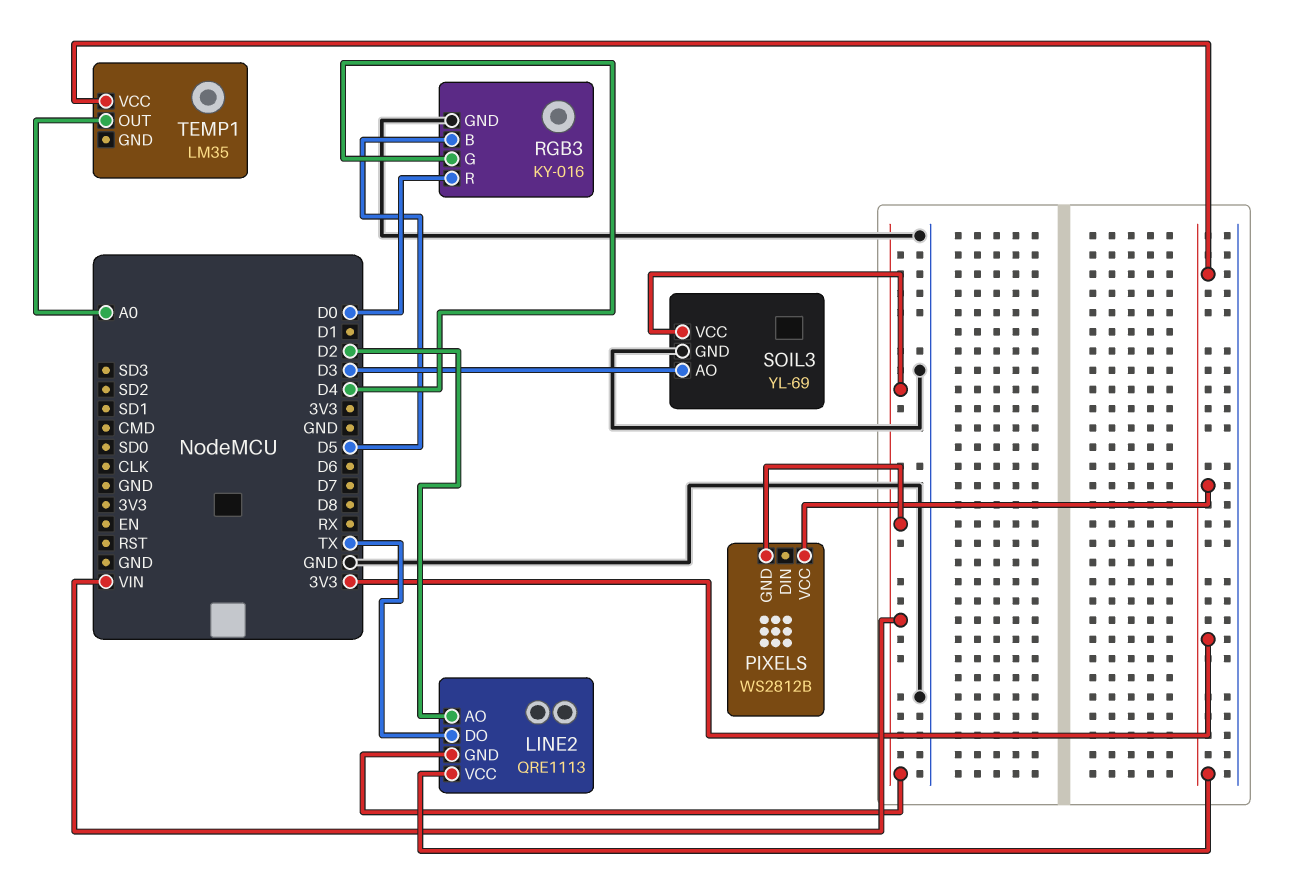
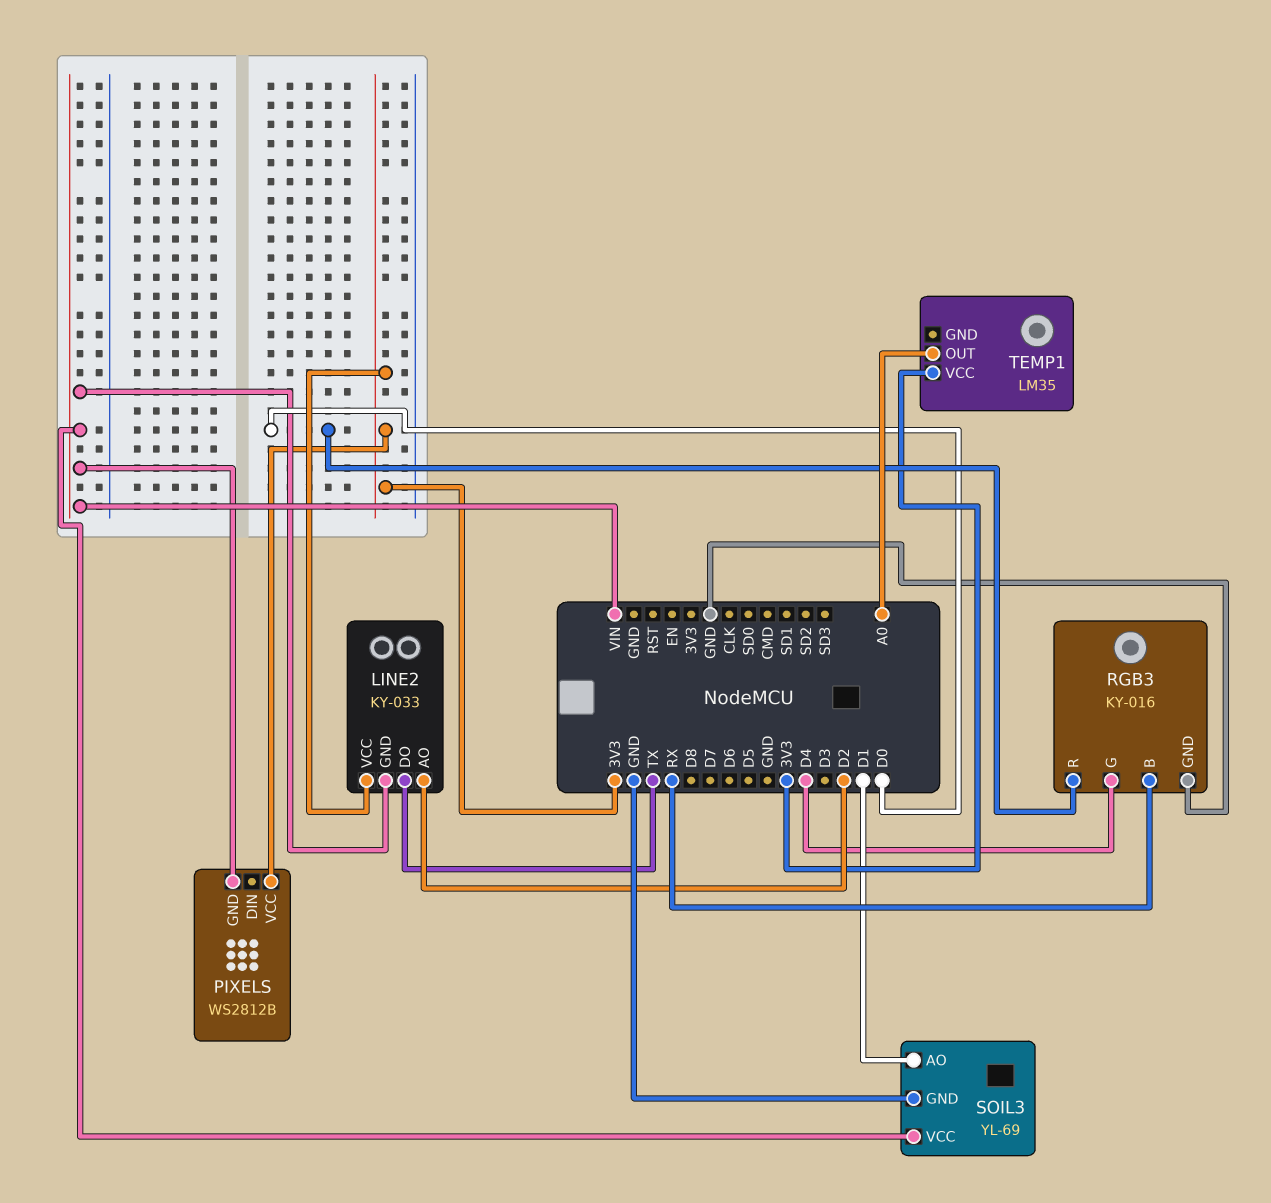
LINE2: QRE1113 -> KY-033
RGB3 pin B: D5 -> RX
SOIL3 pin AO: D3 -> D1

